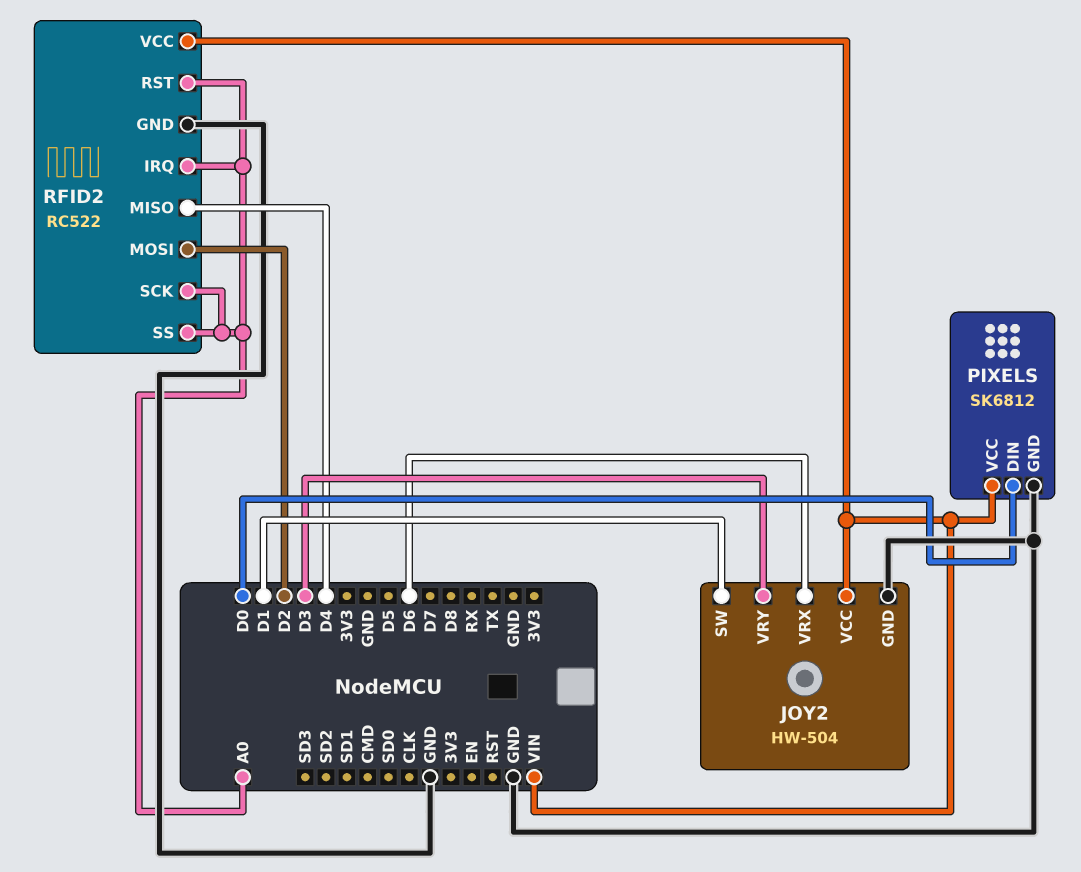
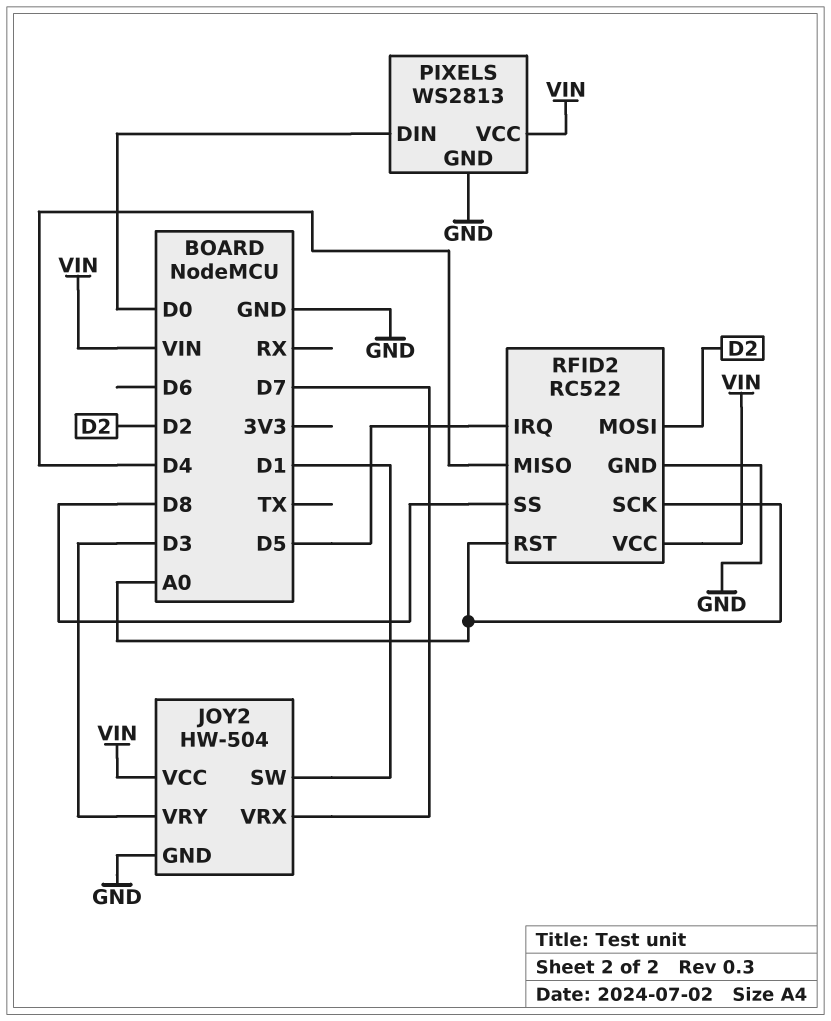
JOY2 pin VRX: D6 -> D7
PIXELS: SK6812 -> WS2813
RFID2 pin IRQ: A0 -> D5
RFID2 pin SS: A0 -> D8

